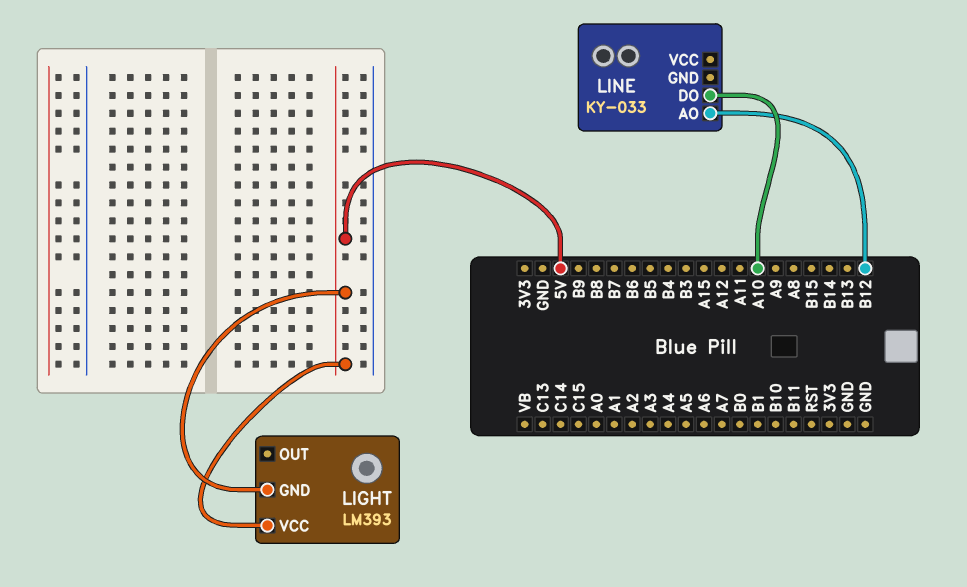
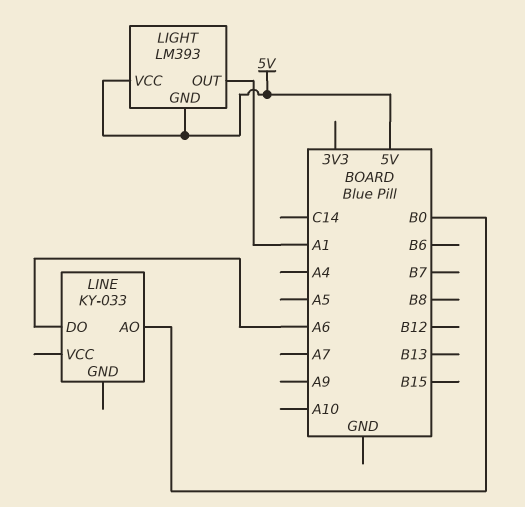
LIGHT pin OUT: none -> A1
LINE pin AO: B12 -> B0
LINE pin DO: A10 -> A6

